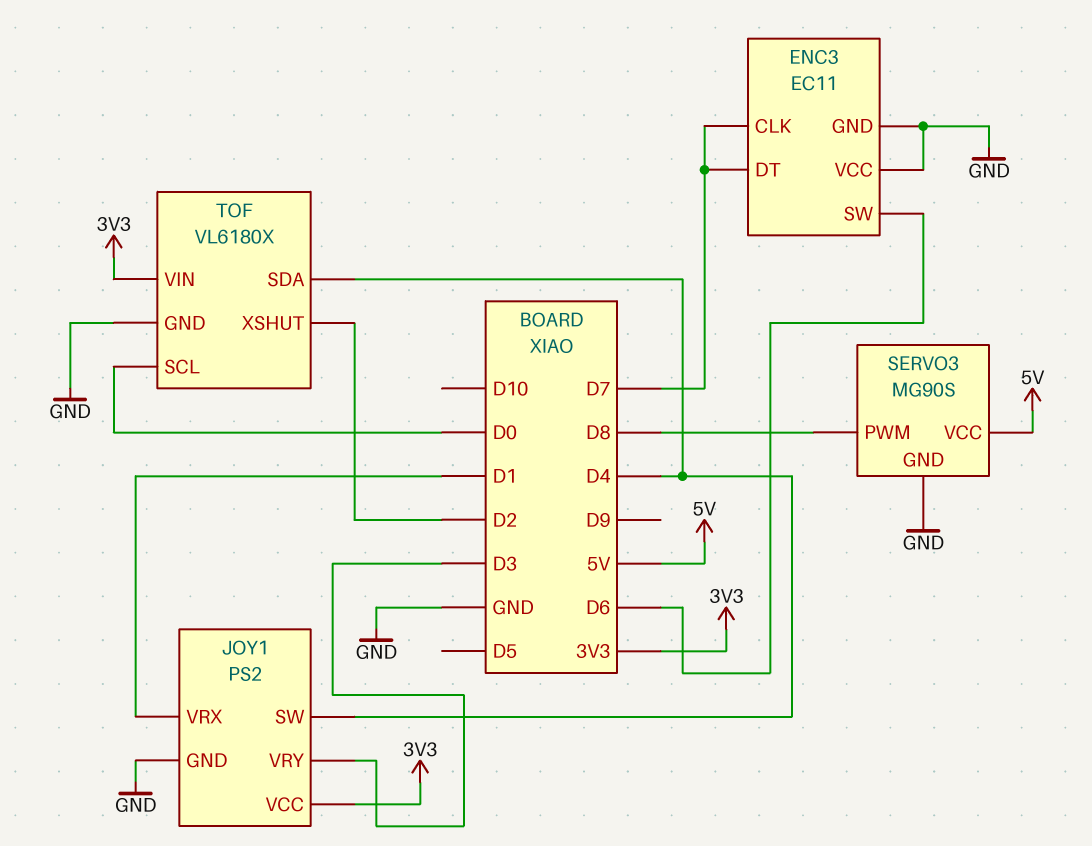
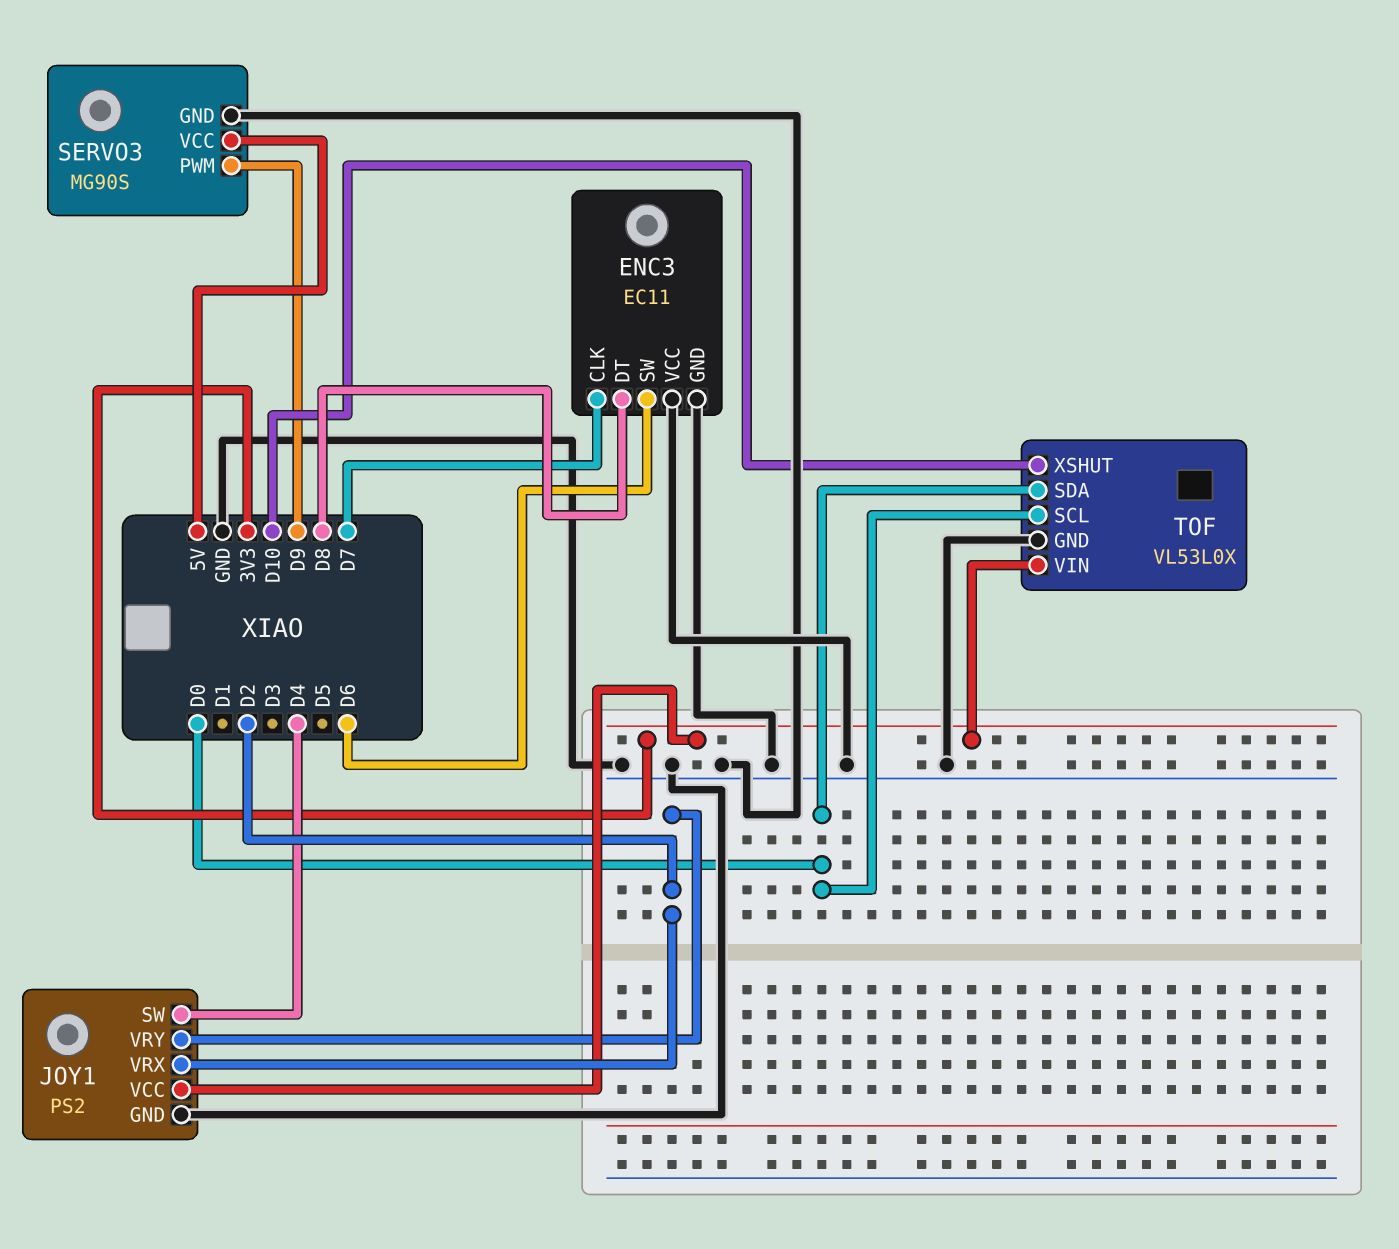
ENC3 pin DT: D7 -> D8
JOY1 pin VRX: D1 -> D2
JOY1 pin VRY: D3 -> D2
SERVO3 pin PWM: D8 -> D9
TOF: VL6180X -> VL53L0X
TOF pin SDA: D4 -> D0
TOF pin XSHUT: D2 -> D10

